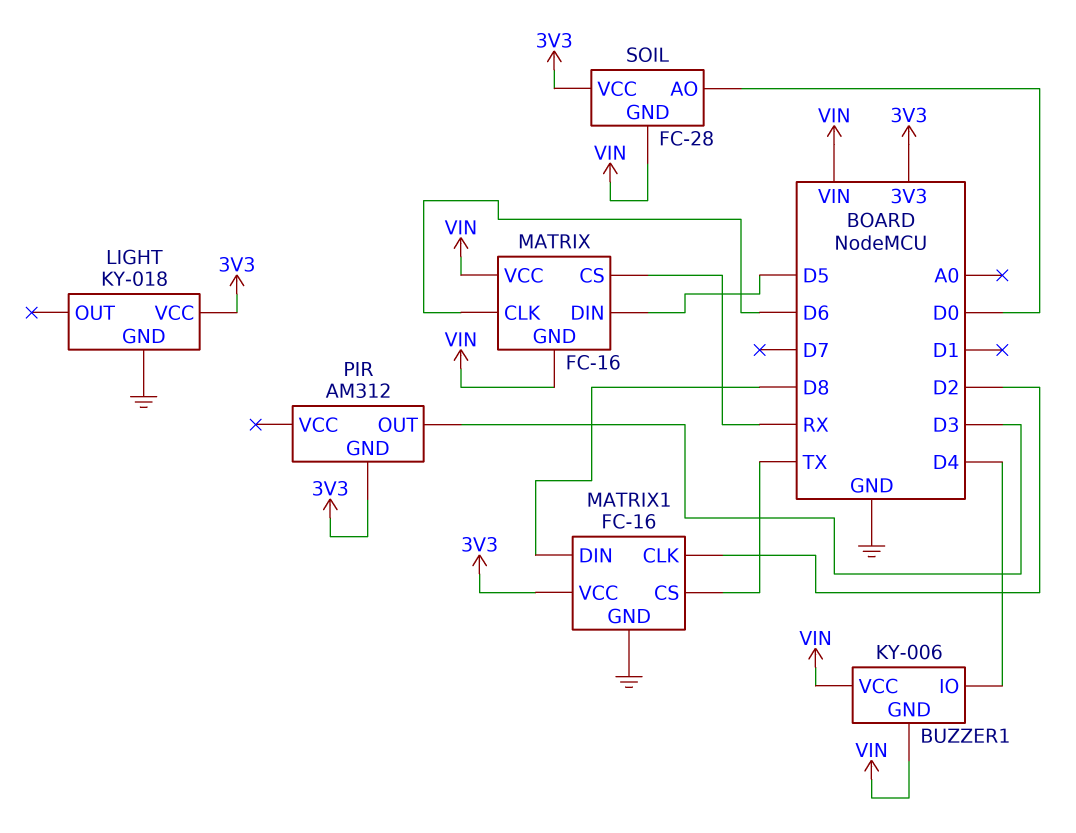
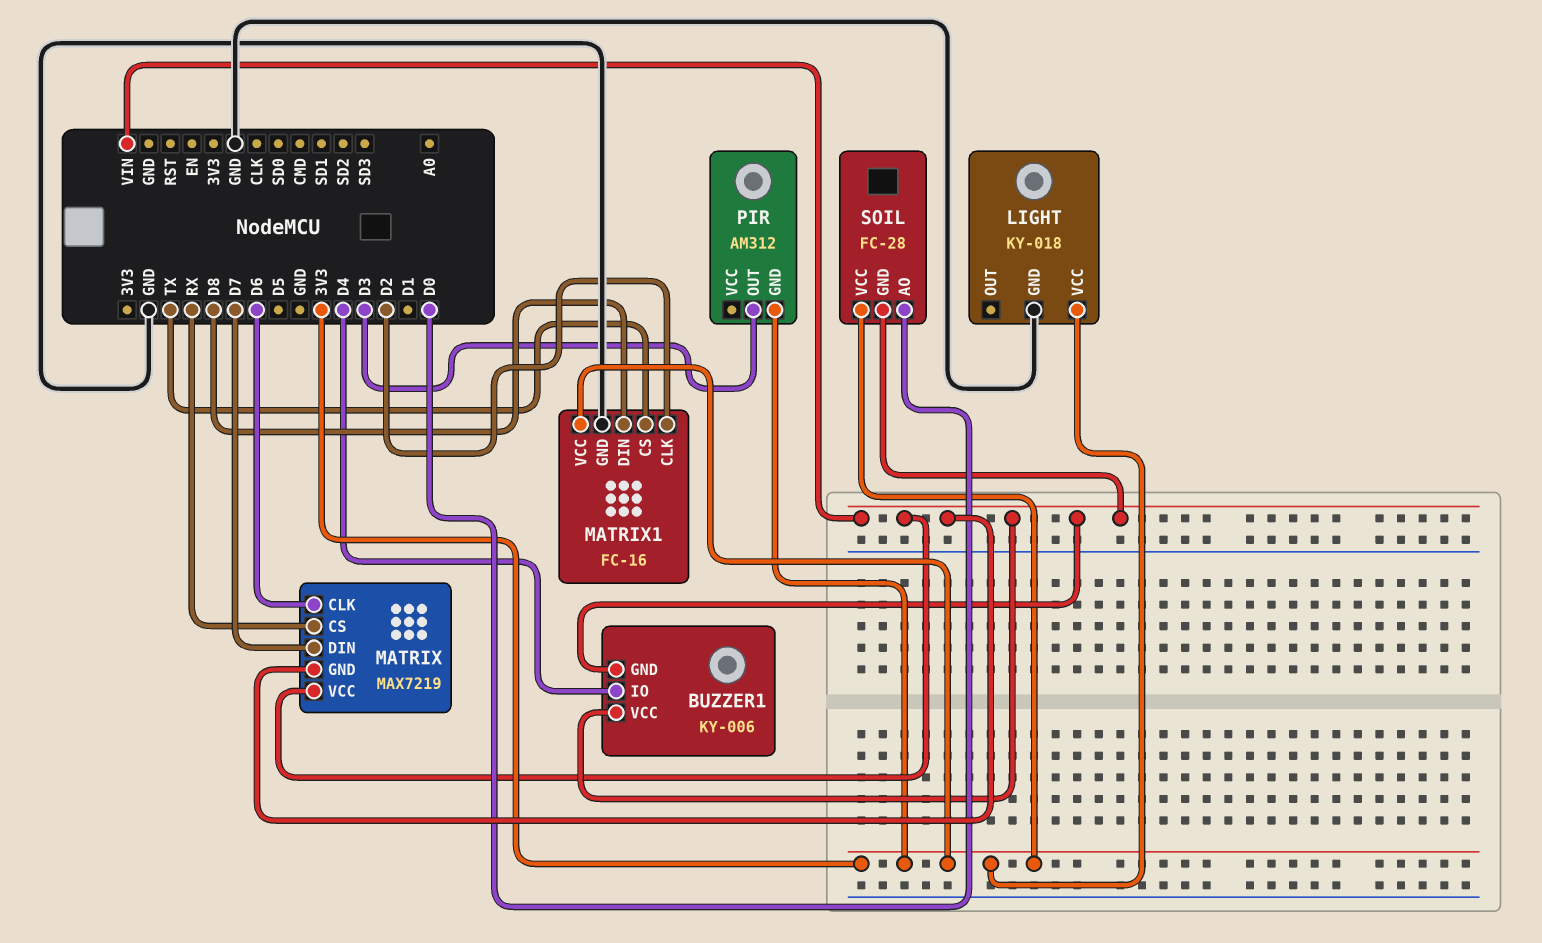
MATRIX: FC-16 -> MAX7219
MATRIX pin DIN: D5 -> D7

